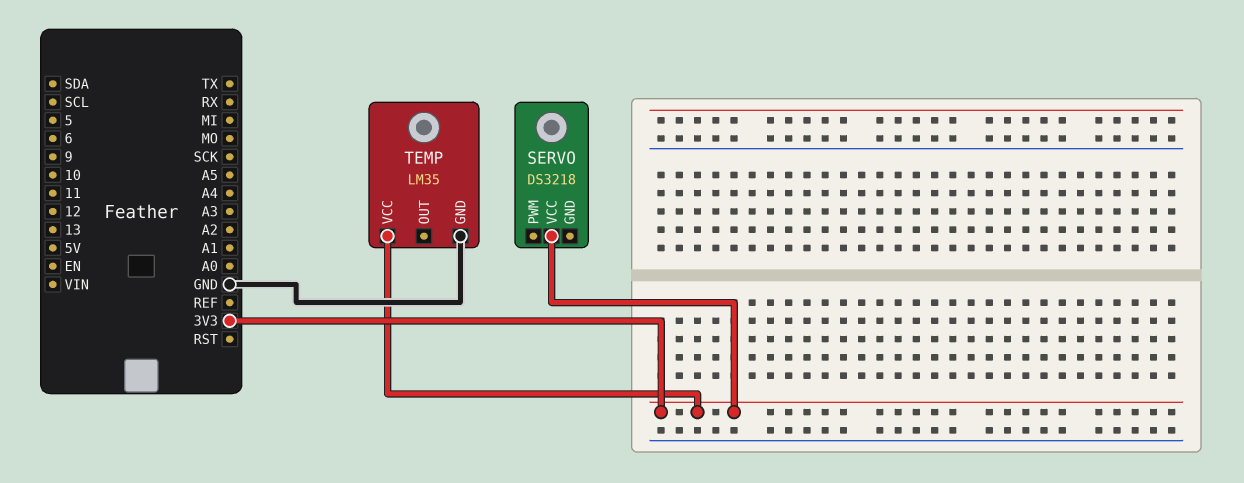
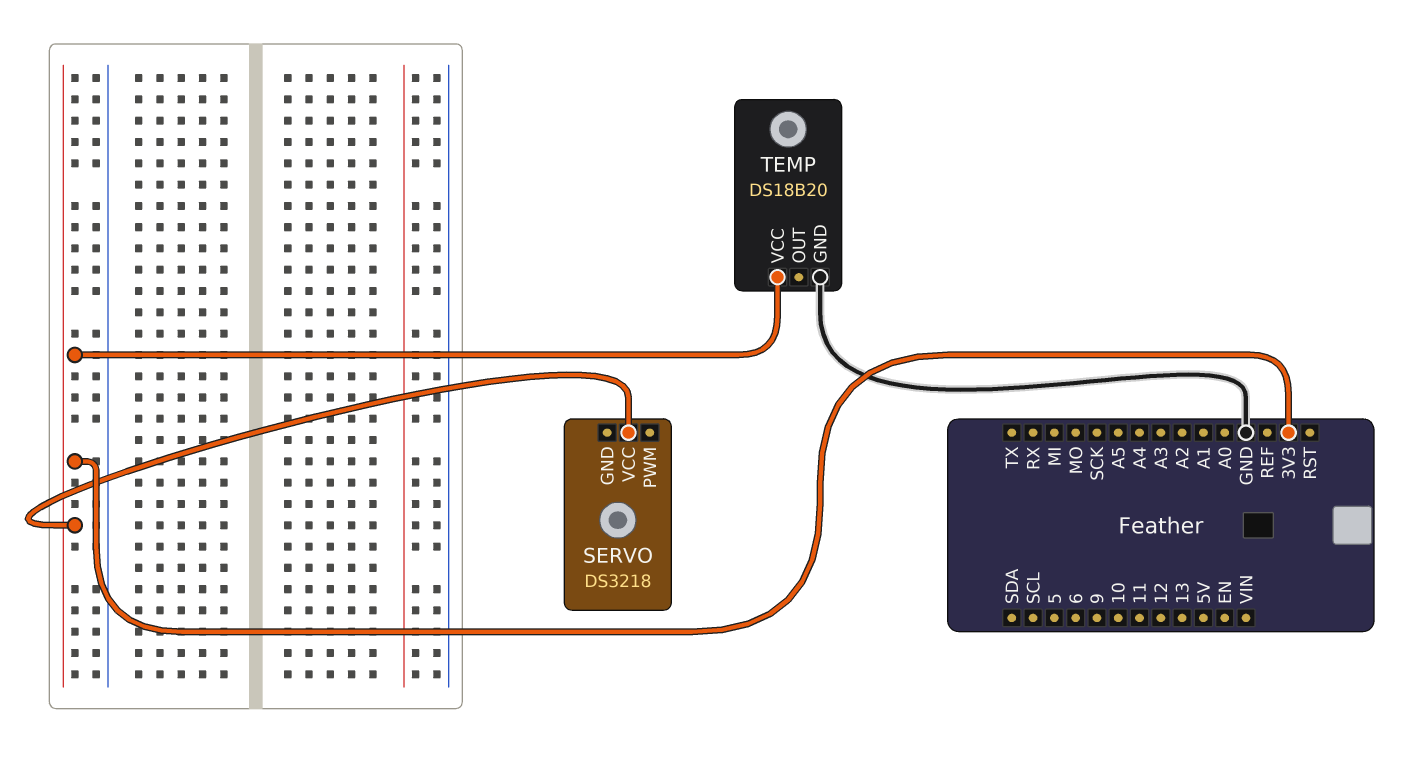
TEMP: LM35 -> DS18B20

